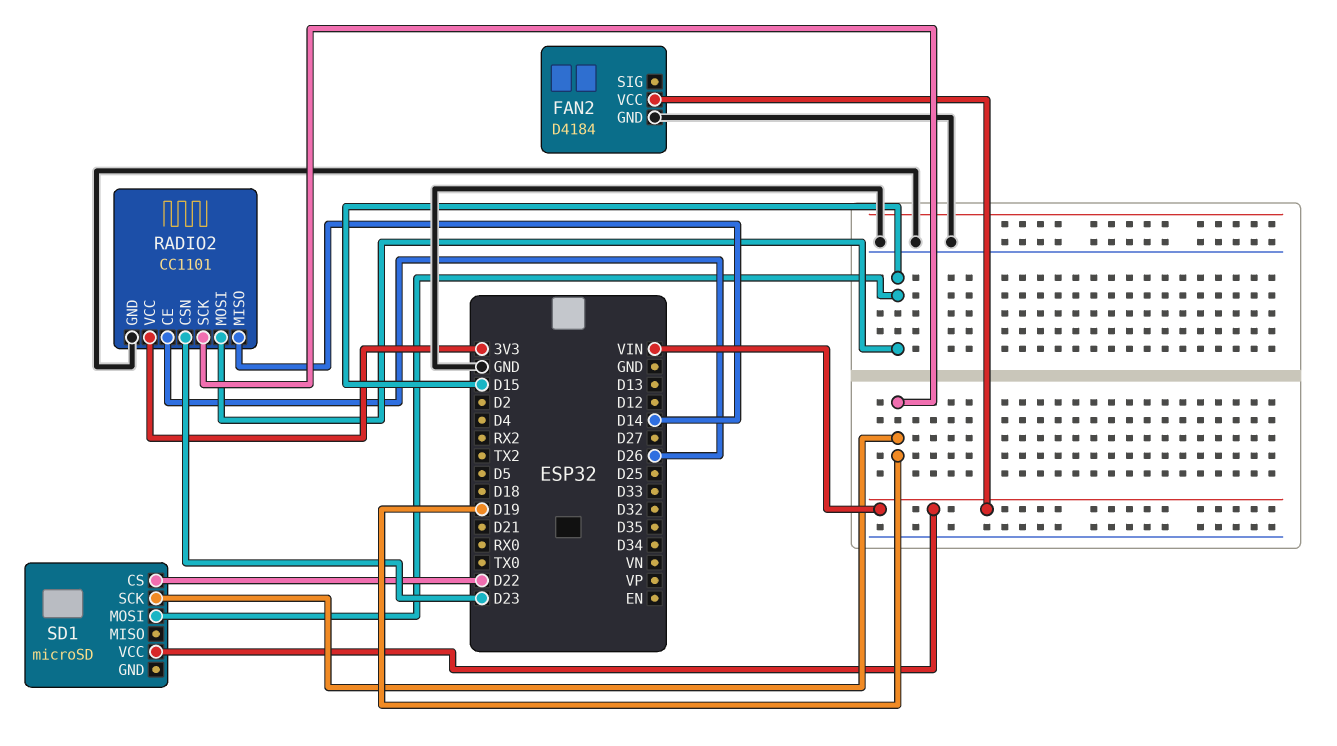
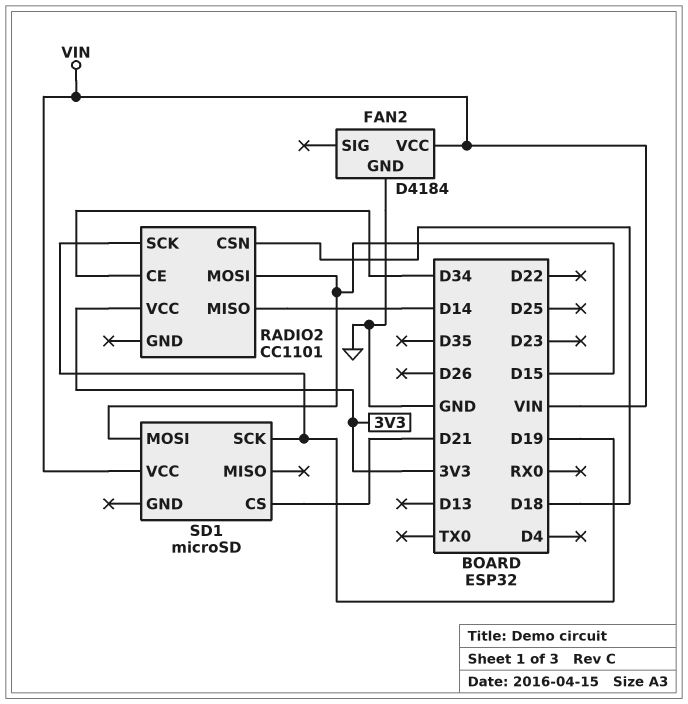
RADIO2 pin CE: D26 -> D34
RADIO2 pin CSN: D23 -> D18
RADIO2 pin GND: GND -> none
SD1 pin CS: D22 -> D21

